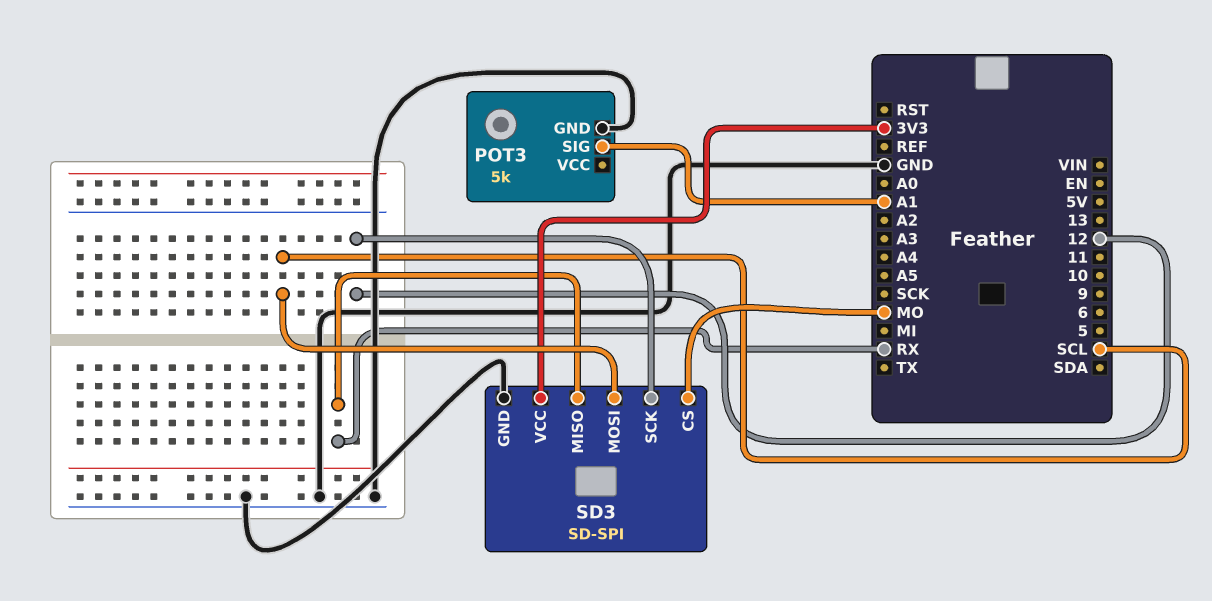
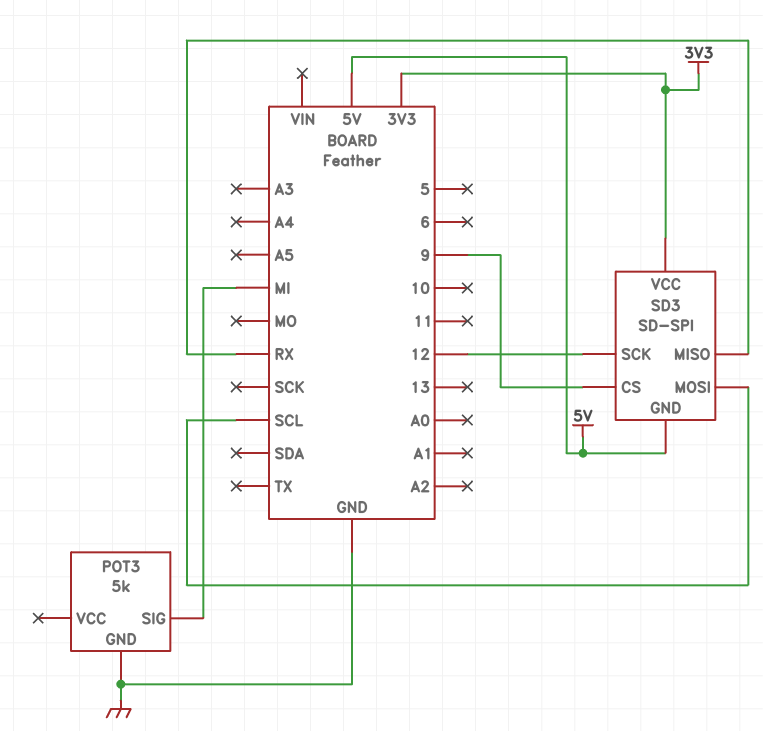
POT3 pin SIG: A1 -> MI
SD3 pin CS: MO -> 9
SD3 pin GND: GND -> 5V

